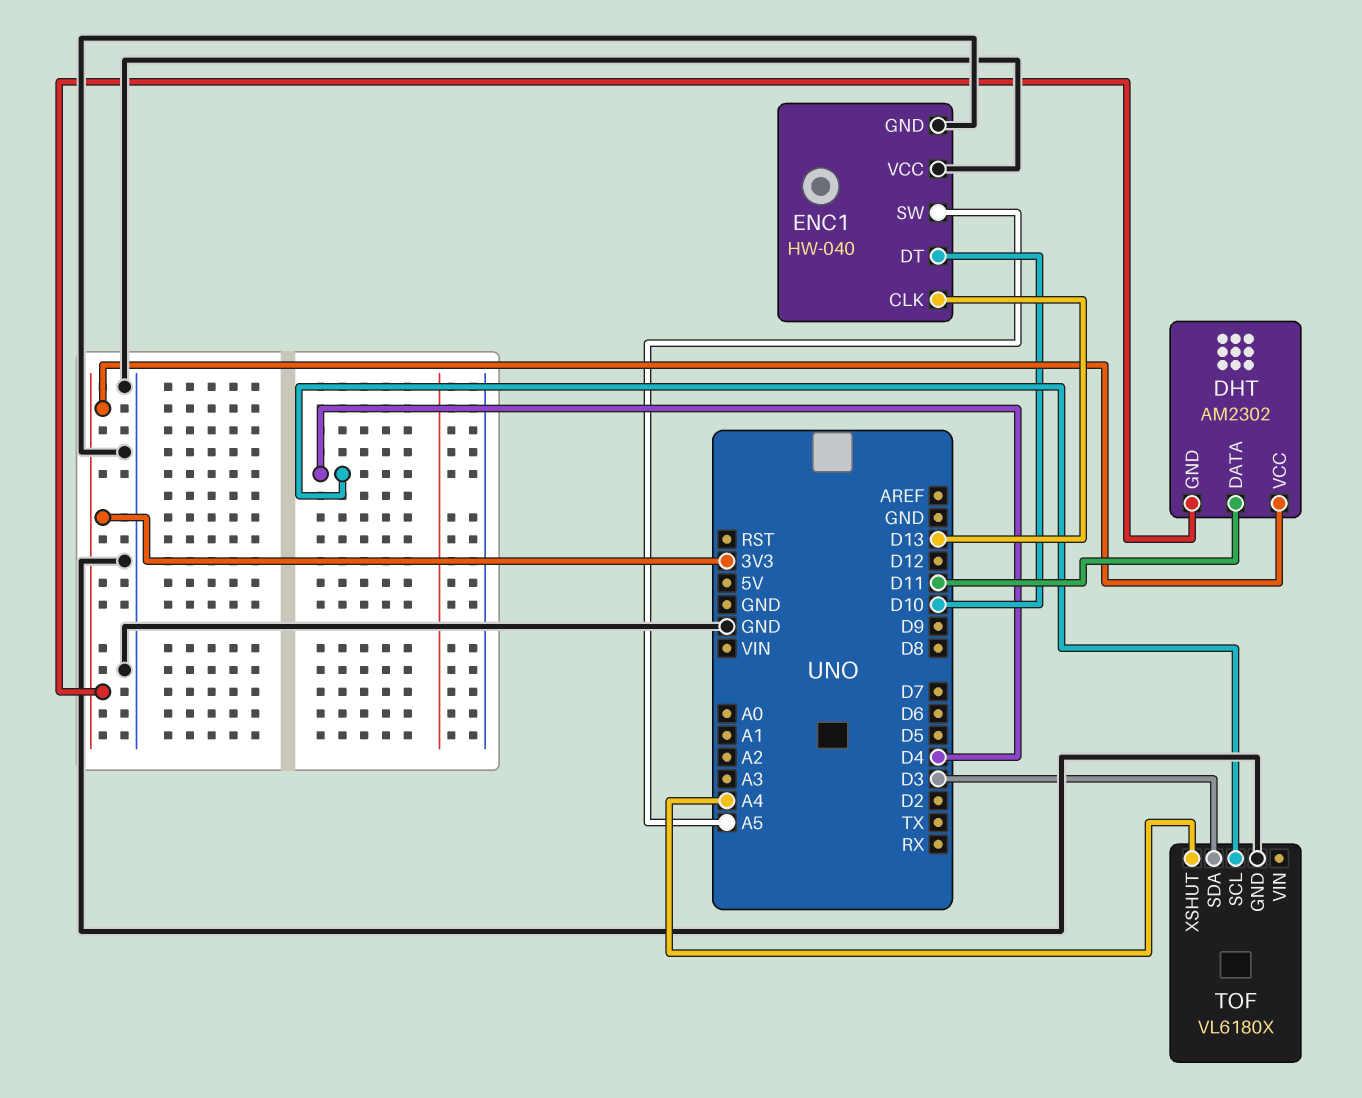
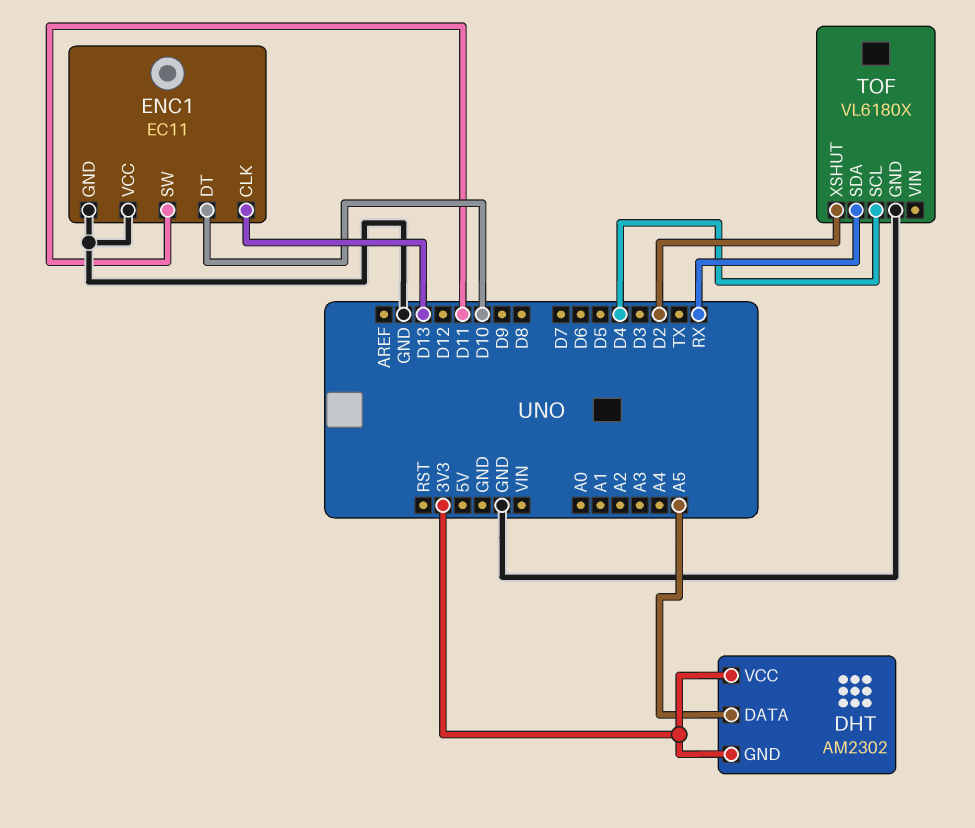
DHT pin DATA: D11 -> A5
ENC1: HW-040 -> EC11
ENC1 pin SW: A5 -> D11
TOF pin SDA: D3 -> RX
TOF pin XSHUT: A4 -> D2

